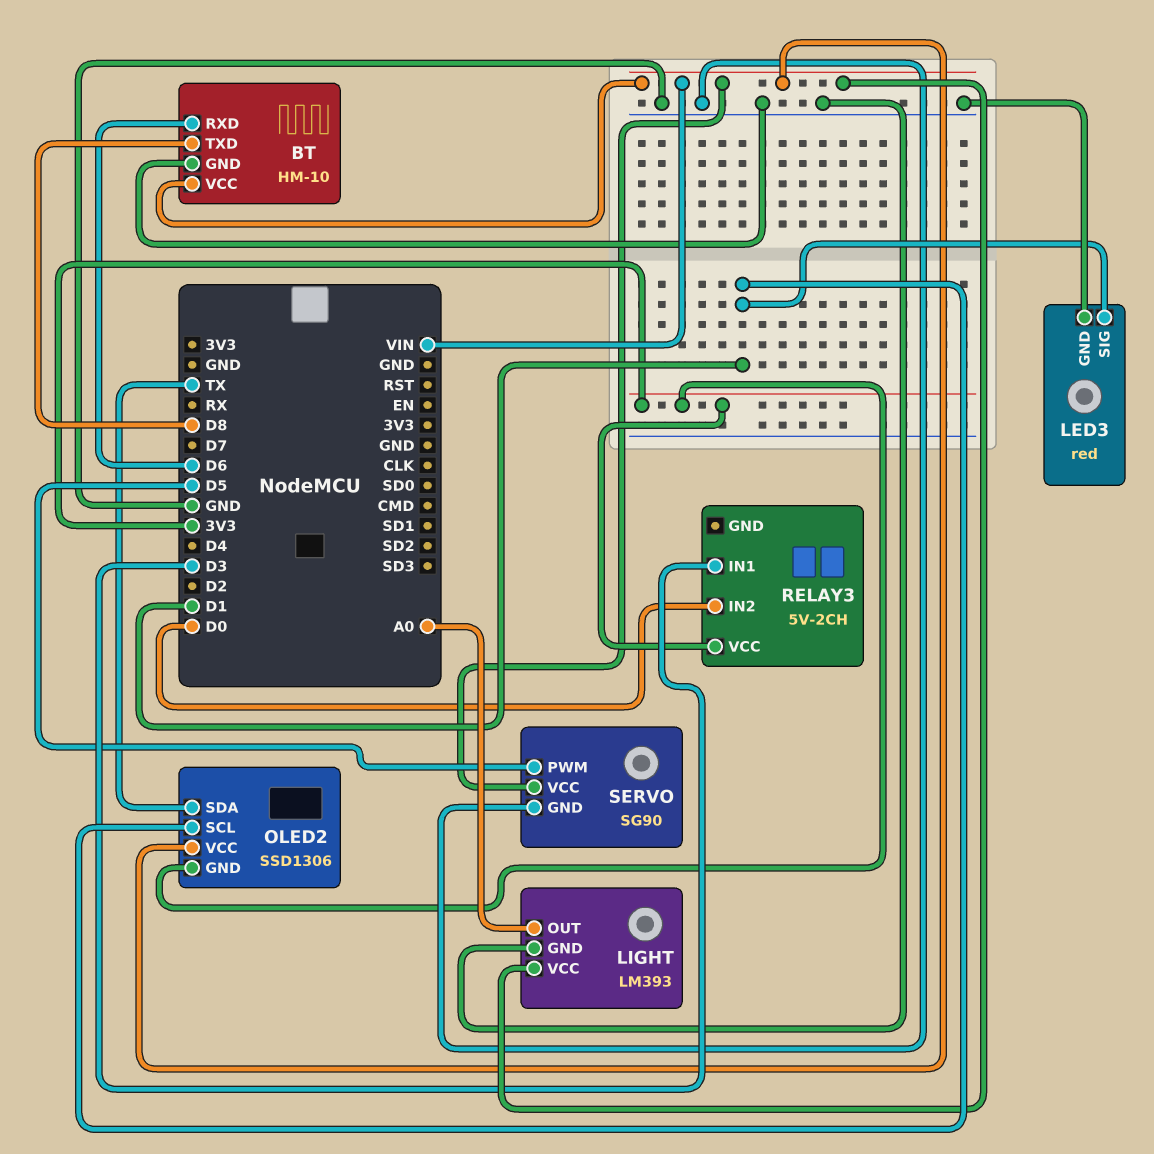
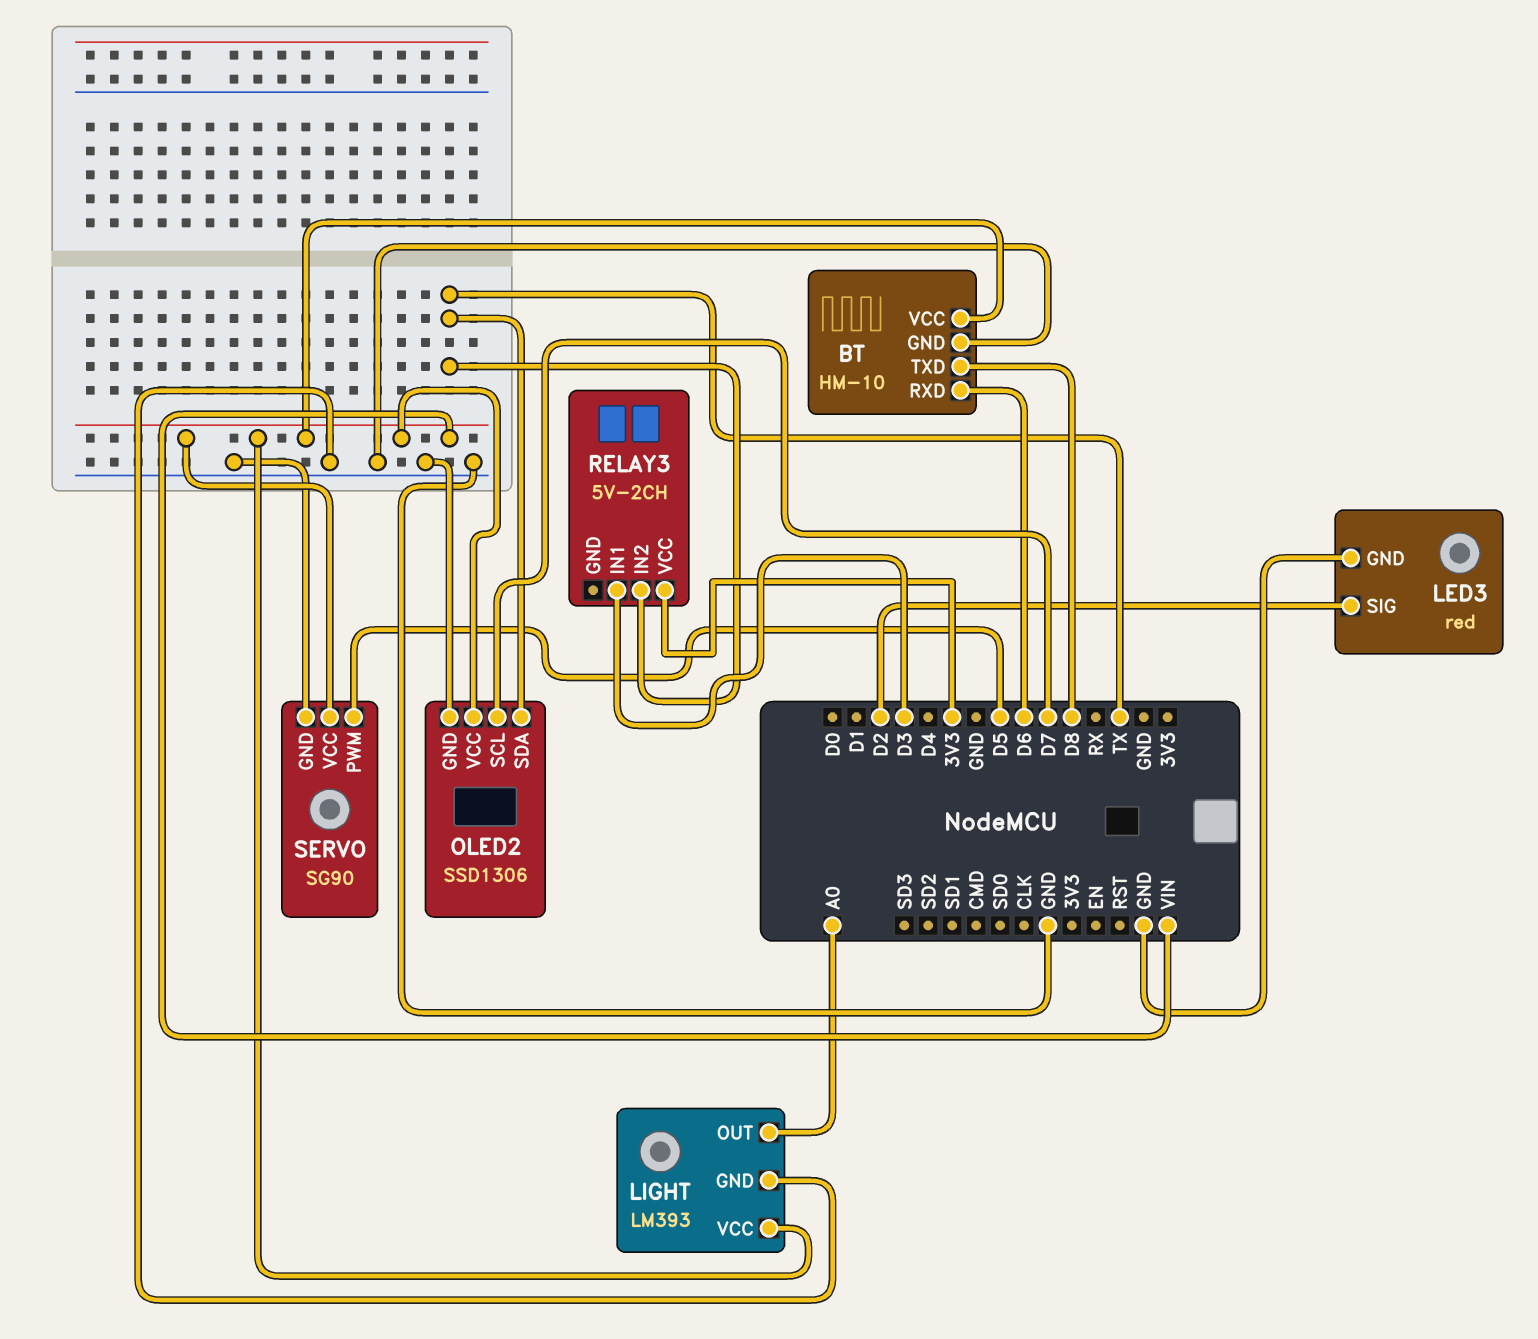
LED3 pin SIG: D1 -> D2
OLED2 pin GND: 3V3 -> GND
OLED2 pin SCL: D1 -> D7
RELAY3 pin IN2: D0 -> TX

